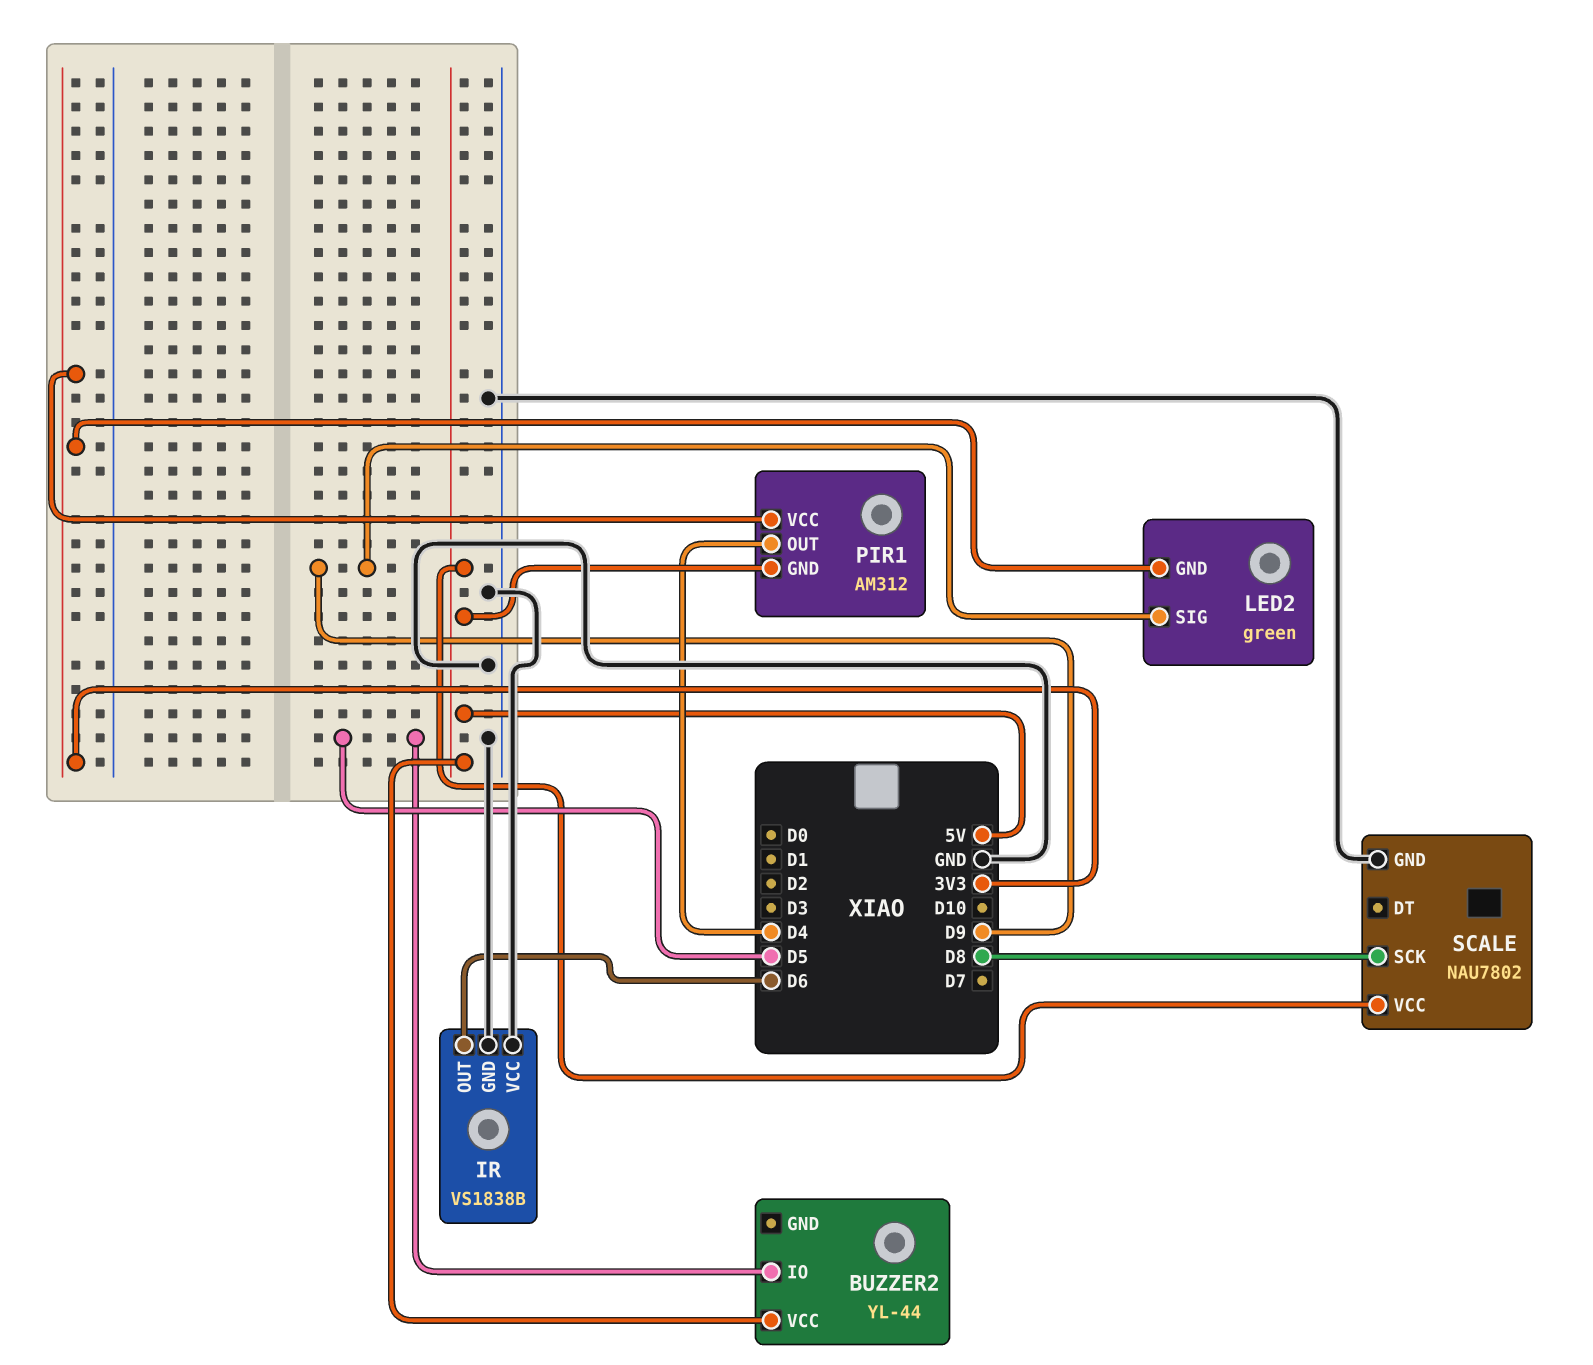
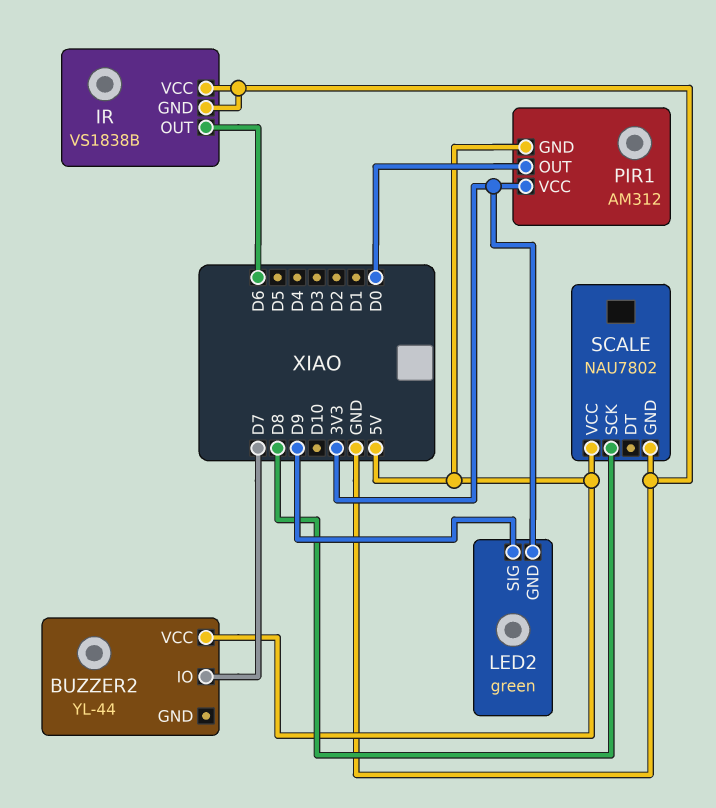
BUZZER2 pin IO: D5 -> D7
PIR1 pin OUT: D4 -> D0

